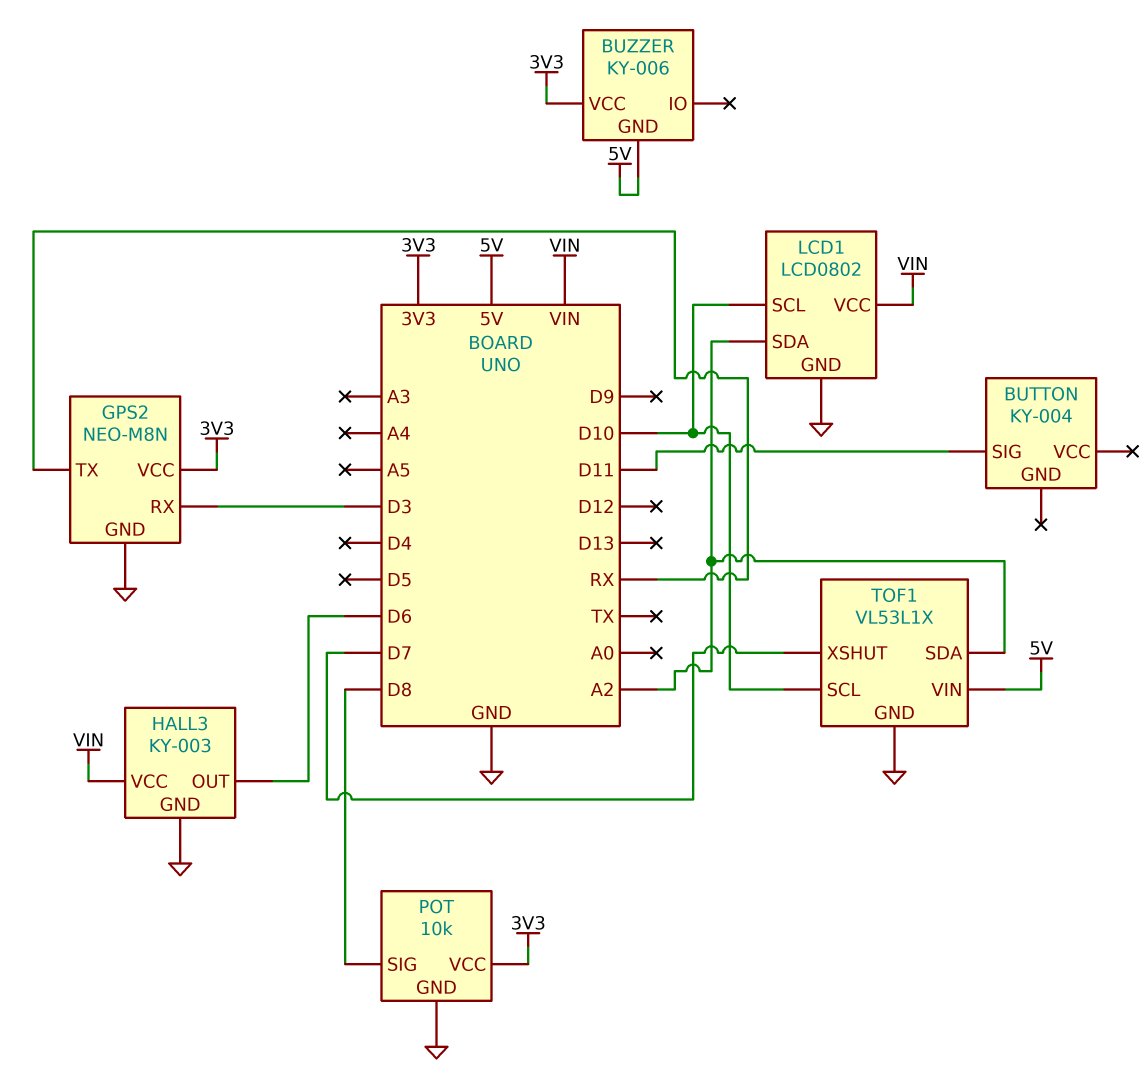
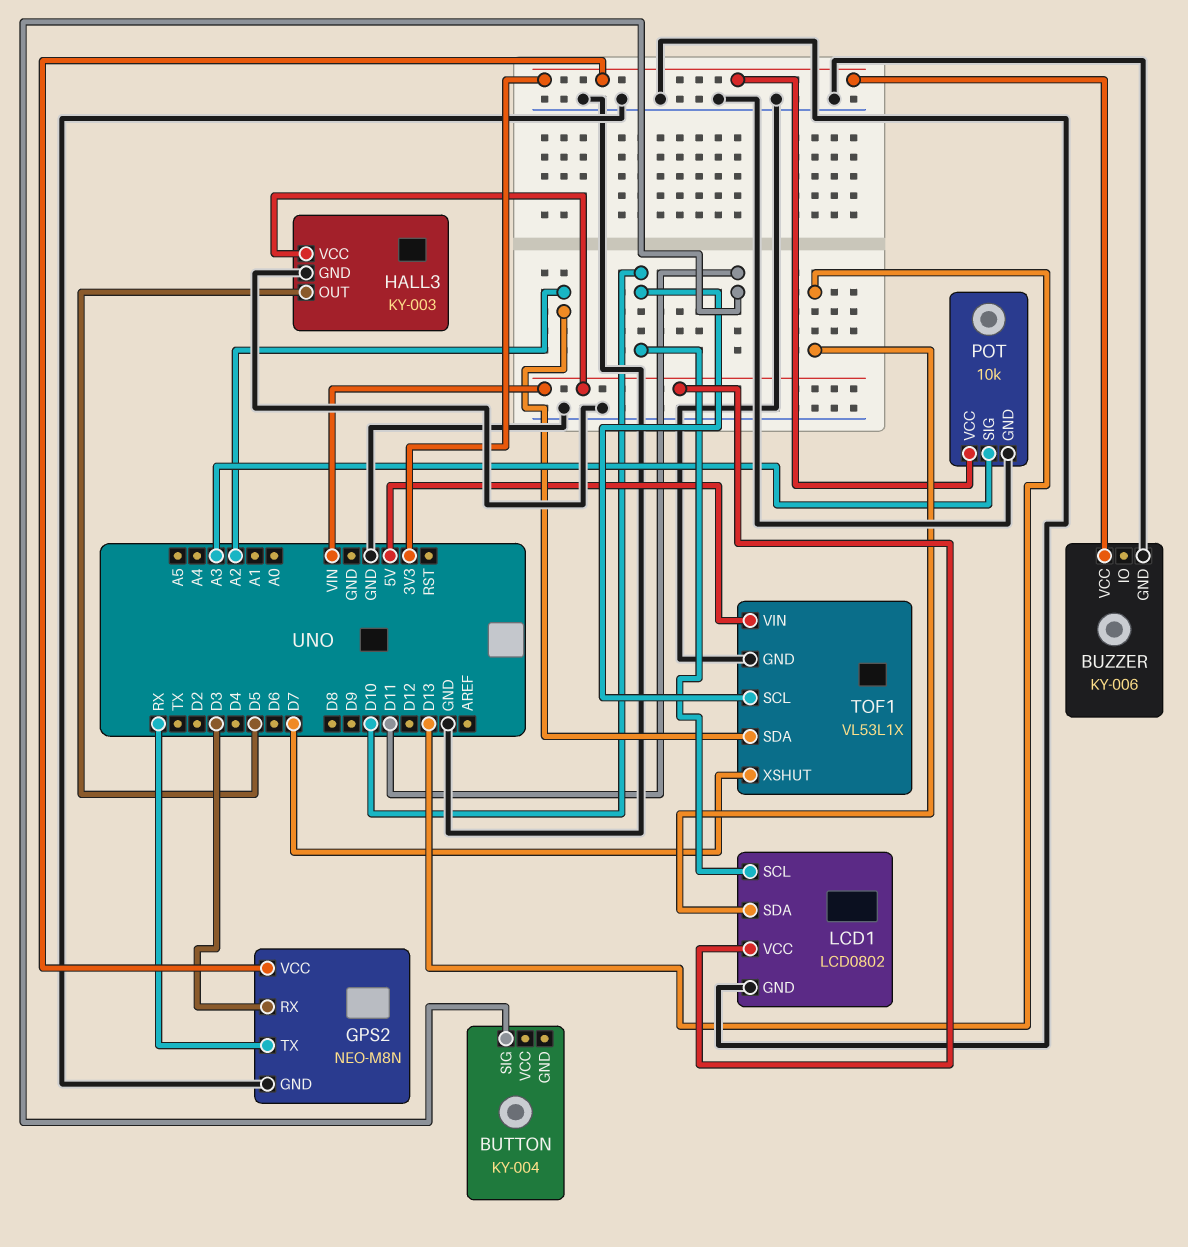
BUZZER pin GND: 5V -> GND
HALL3 pin OUT: D6 -> D5
LCD1 pin SDA: A2 -> D13
POT pin SIG: D8 -> A3

